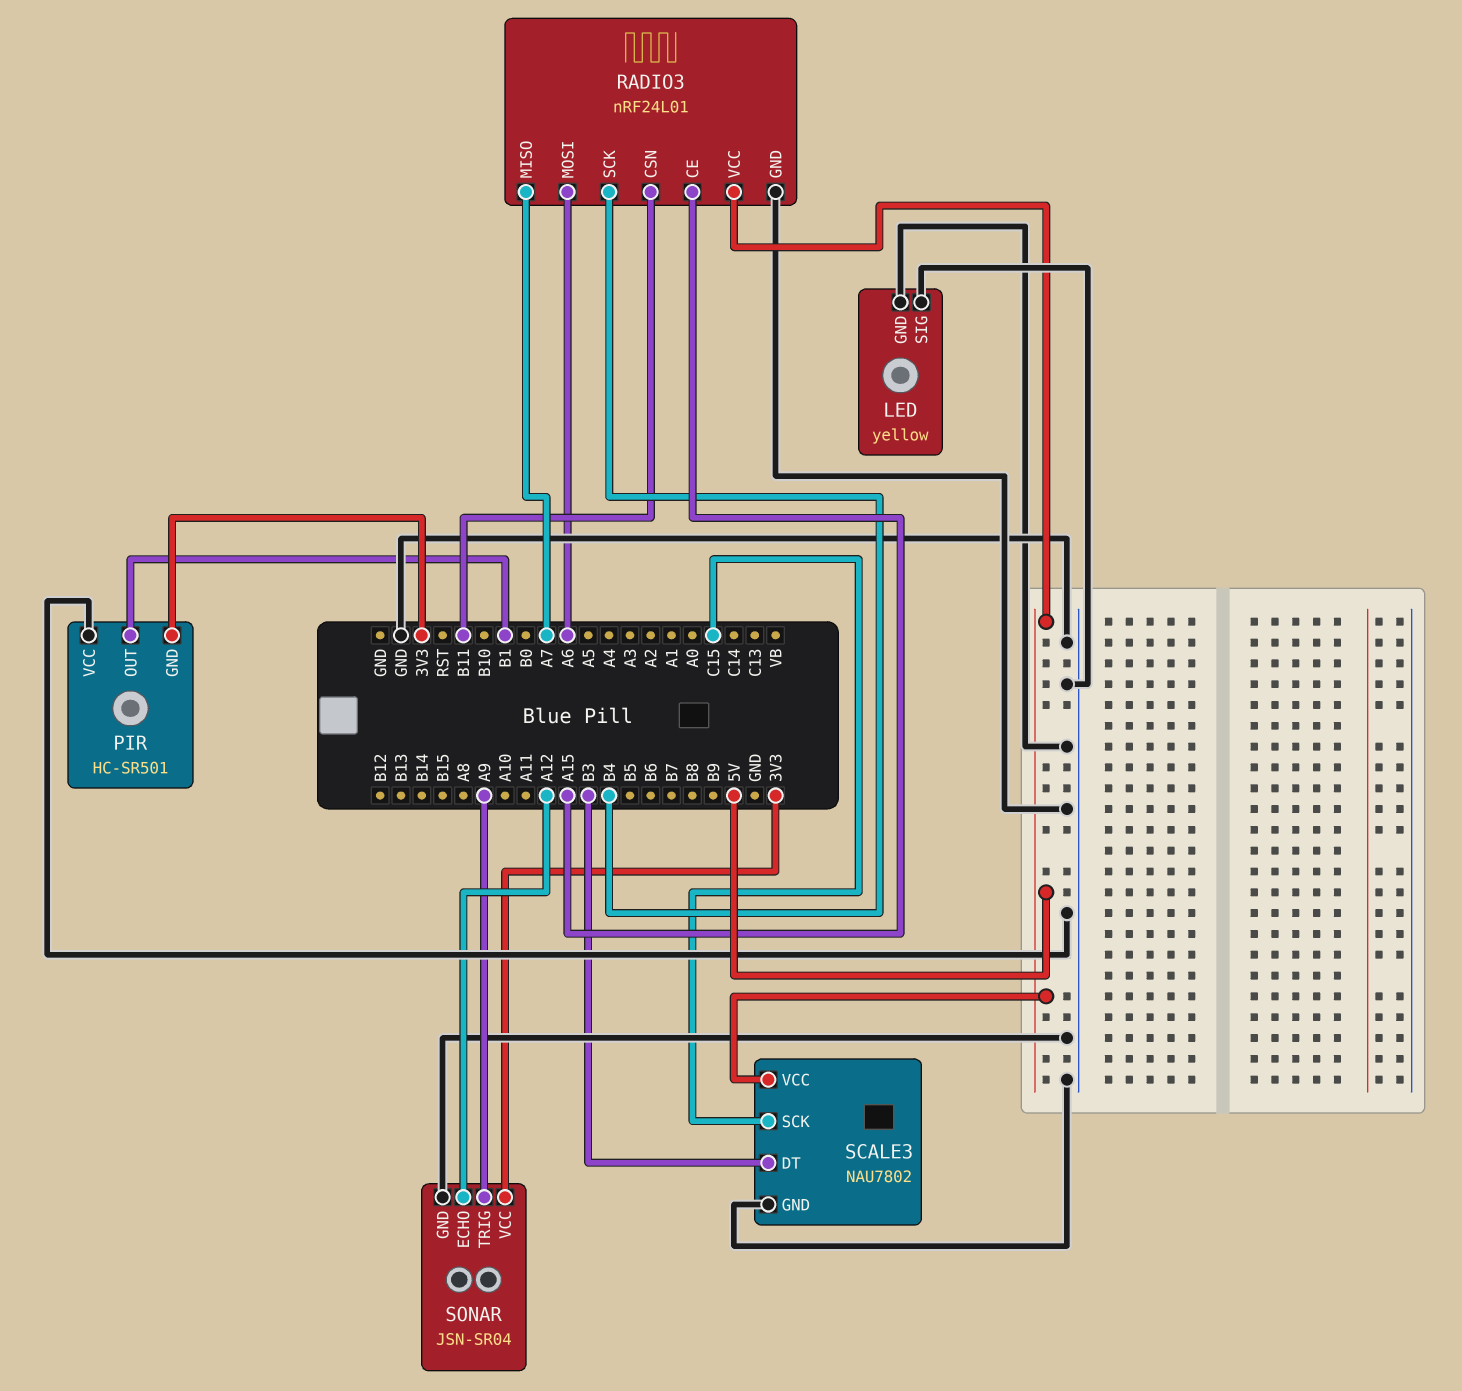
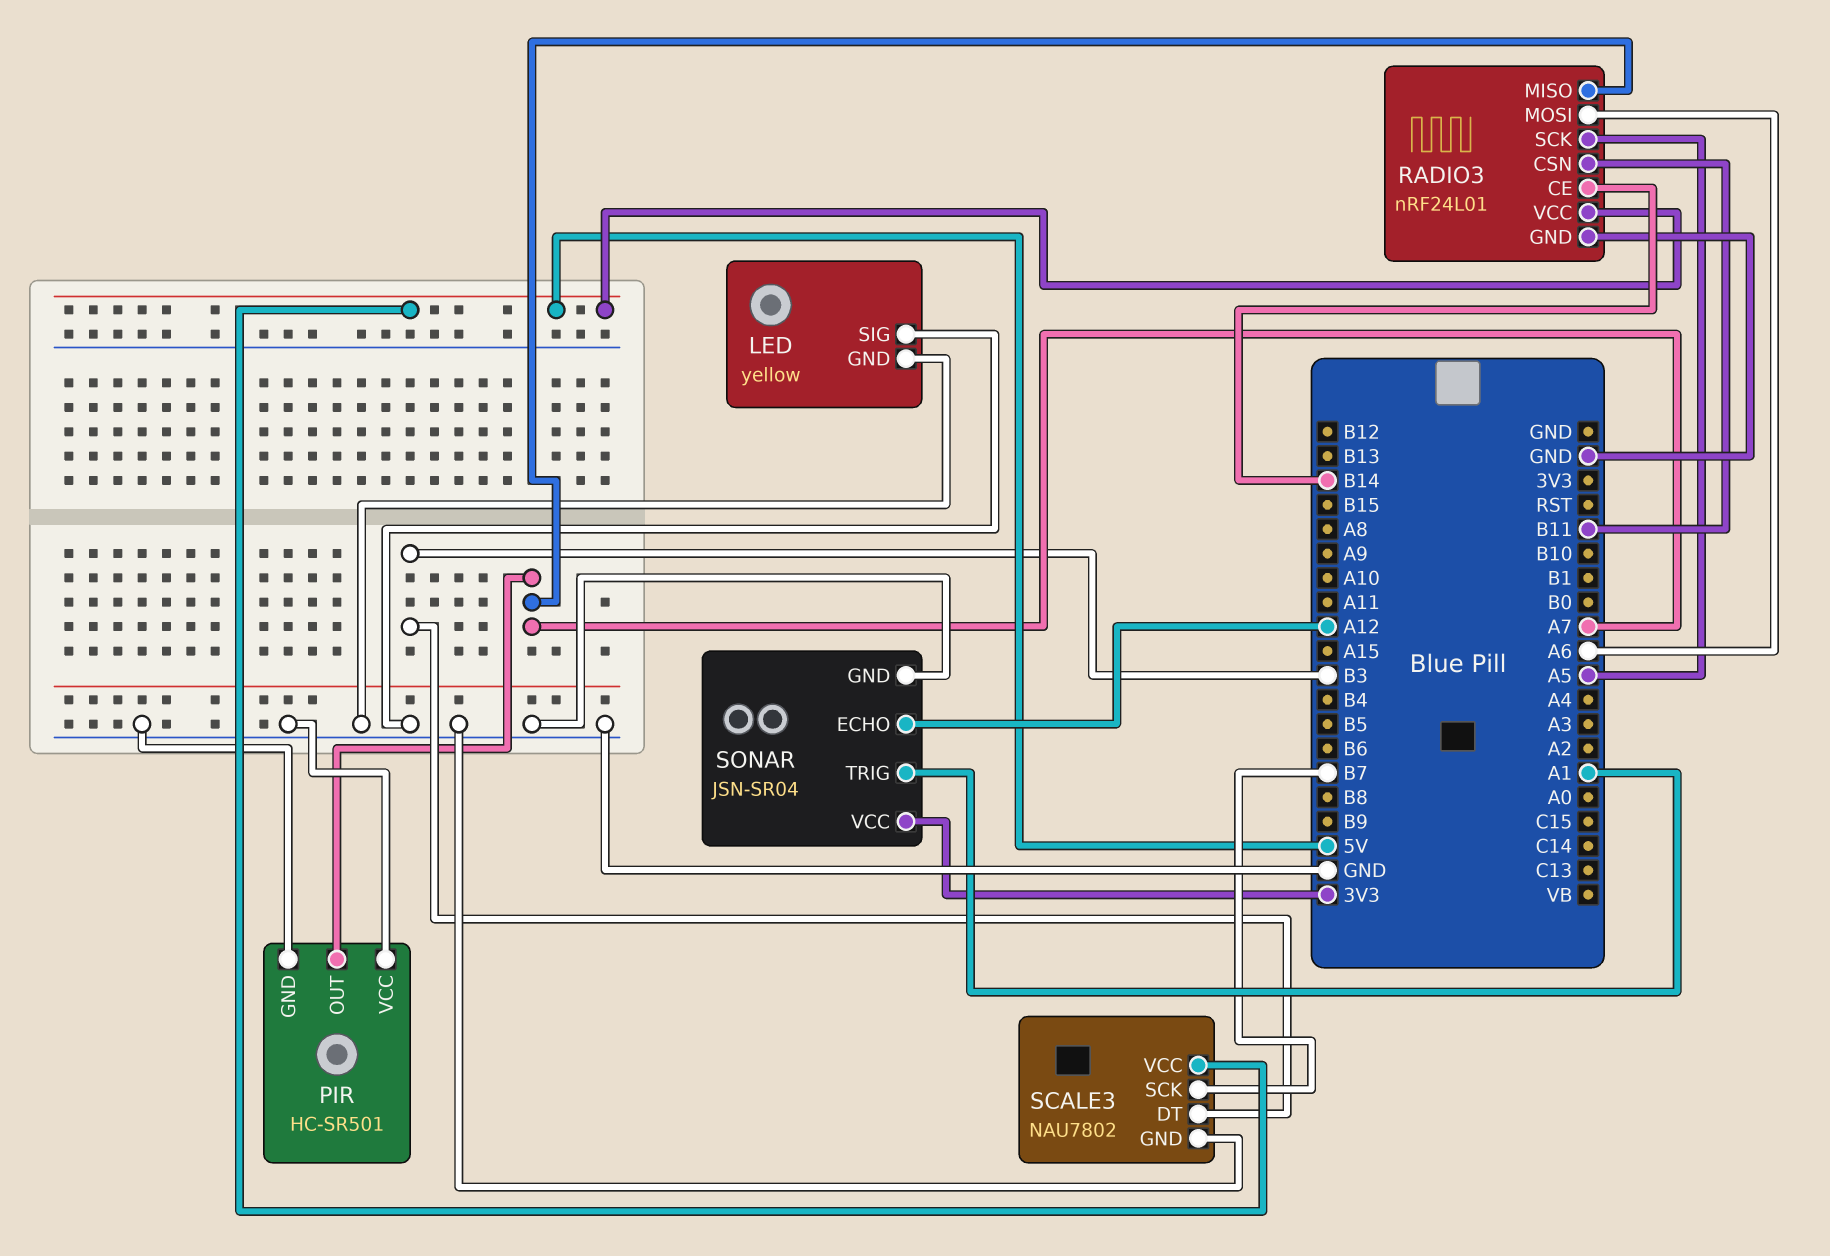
PIR pin GND: 3V3 -> GND
PIR pin OUT: B1 -> A7
RADIO3 pin CE: A15 -> B14
RADIO3 pin SCK: B4 -> A5
SCALE3 pin SCK: C15 -> B7
SONAR pin TRIG: A9 -> A1

